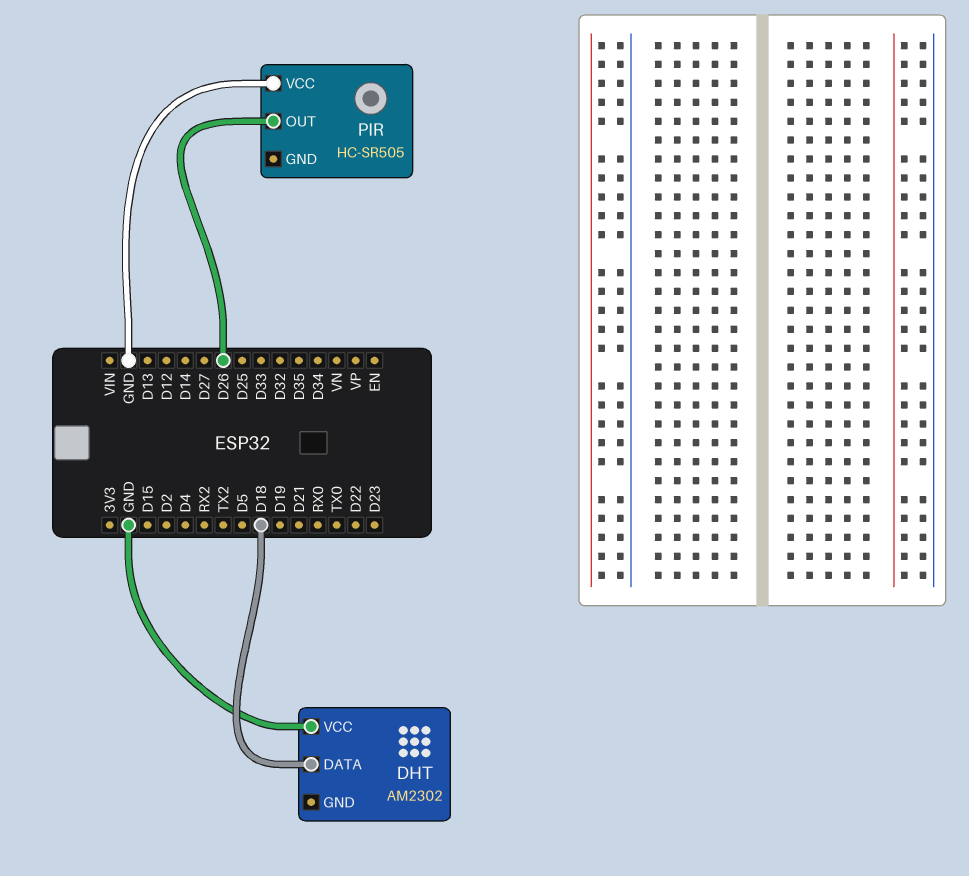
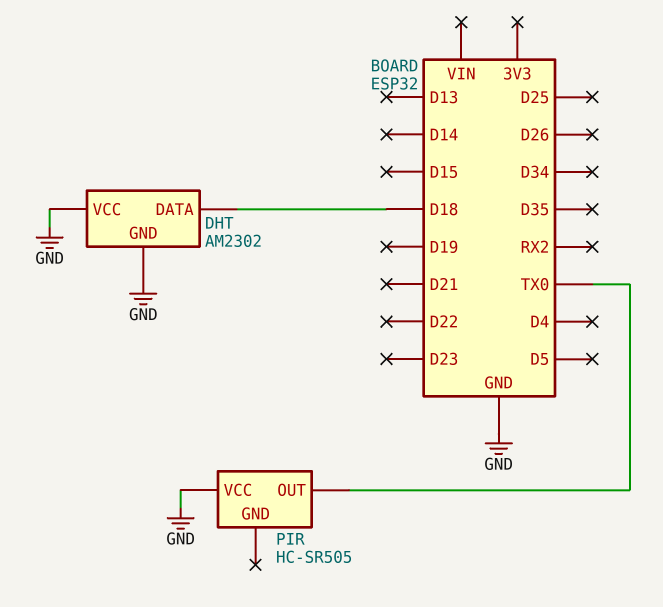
DHT pin GND: none -> GND
PIR pin OUT: D26 -> TX0

